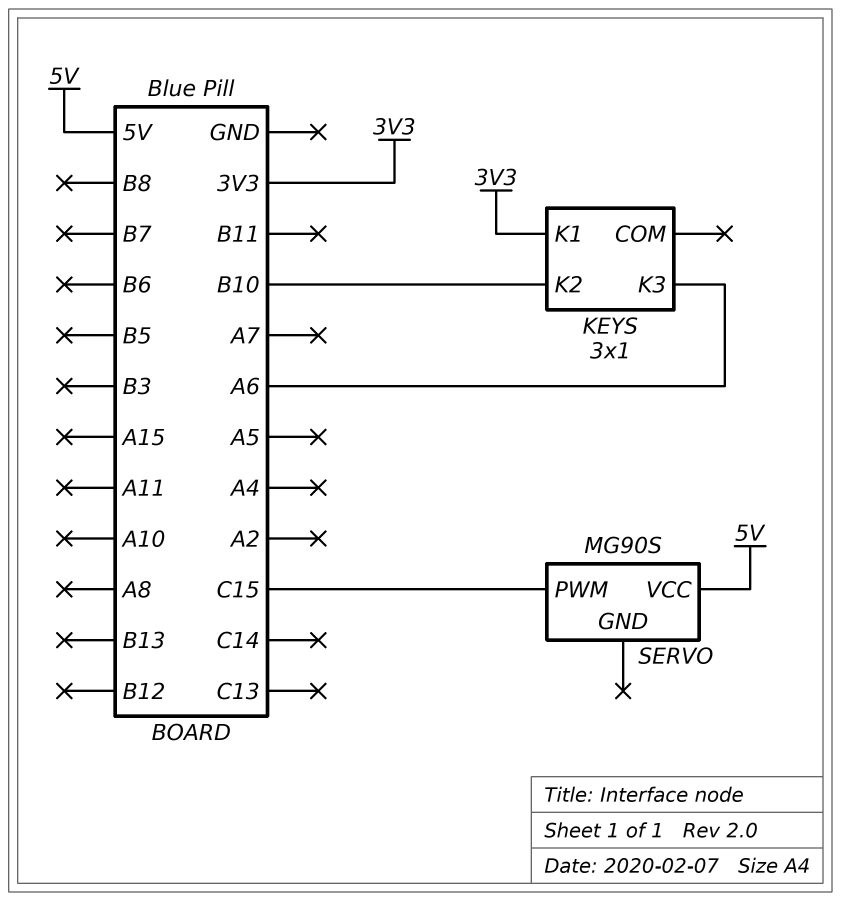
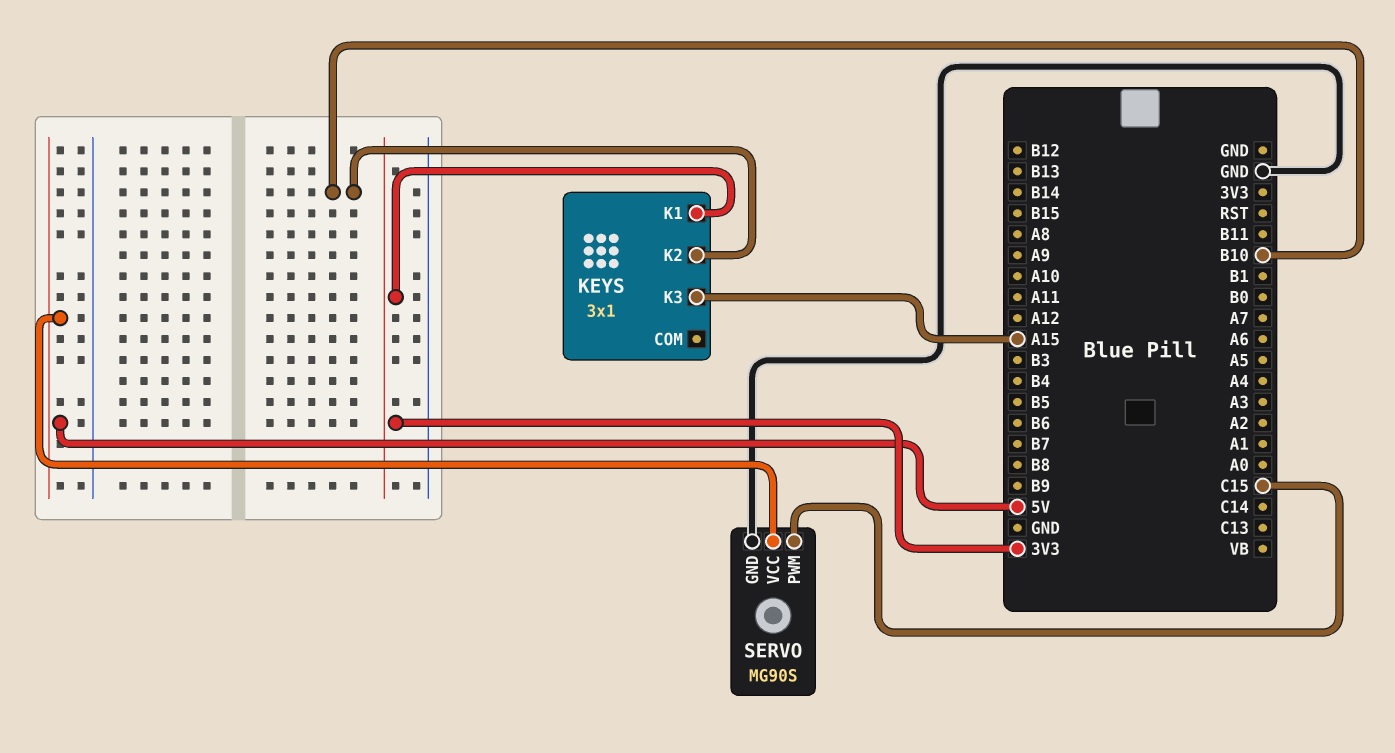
KEYS pin K3: A6 -> A15
SERVO pin GND: none -> GND

